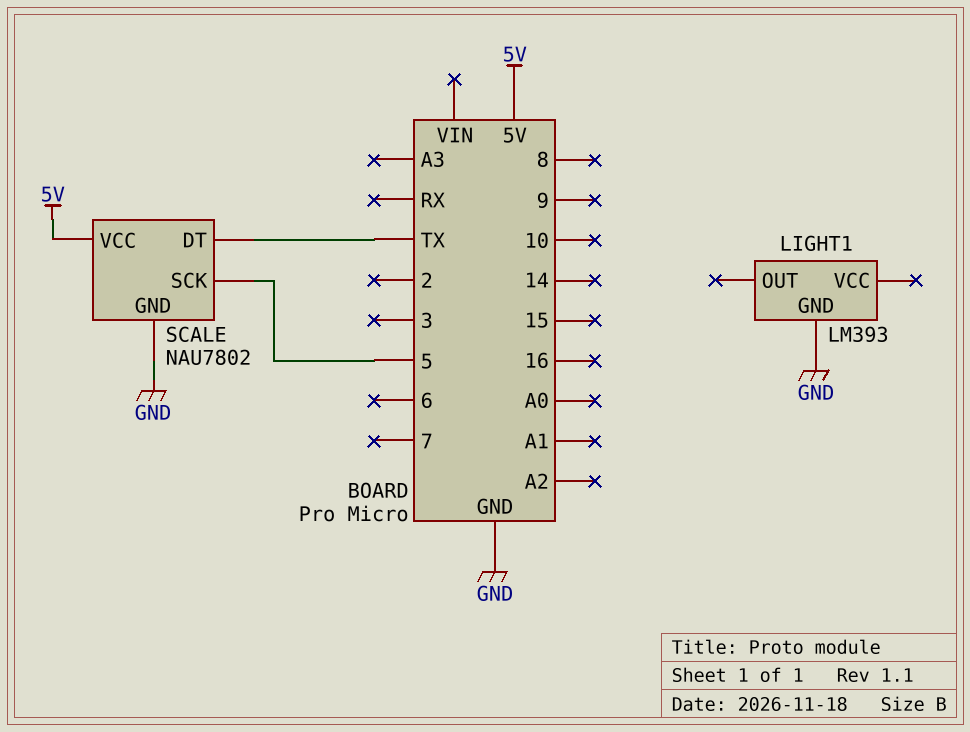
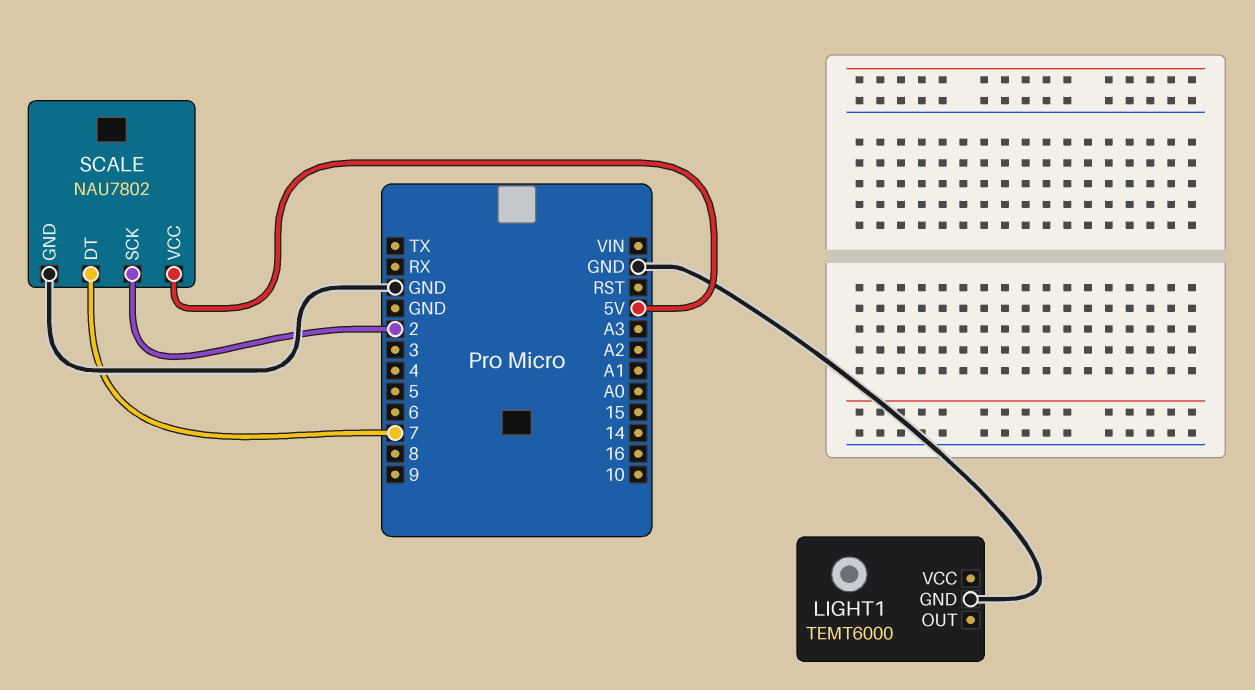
LIGHT1: LM393 -> TEMT6000
SCALE pin DT: TX -> 7
SCALE pin SCK: 5 -> 2

